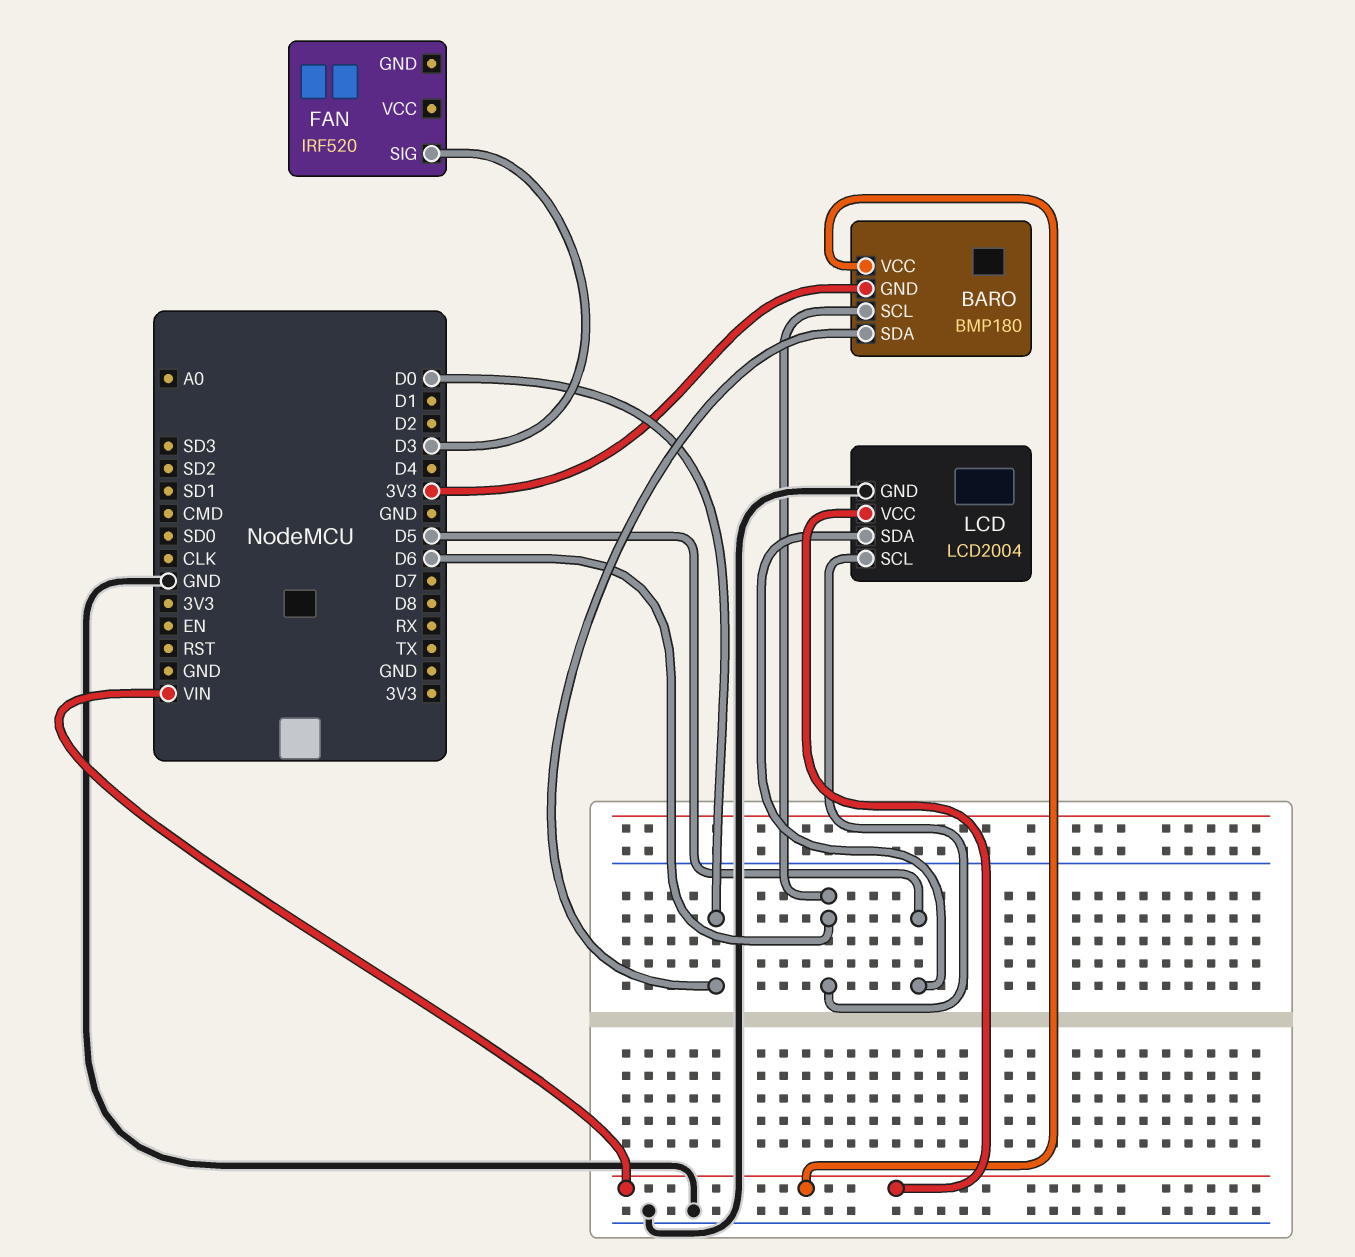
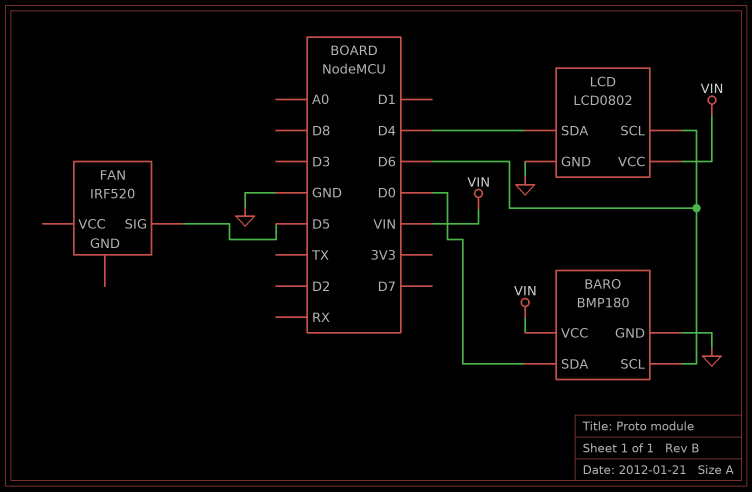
BARO pin GND: 3V3 -> GND
FAN pin SIG: D3 -> D5
LCD: LCD2004 -> LCD0802
LCD pin SDA: D5 -> D4

